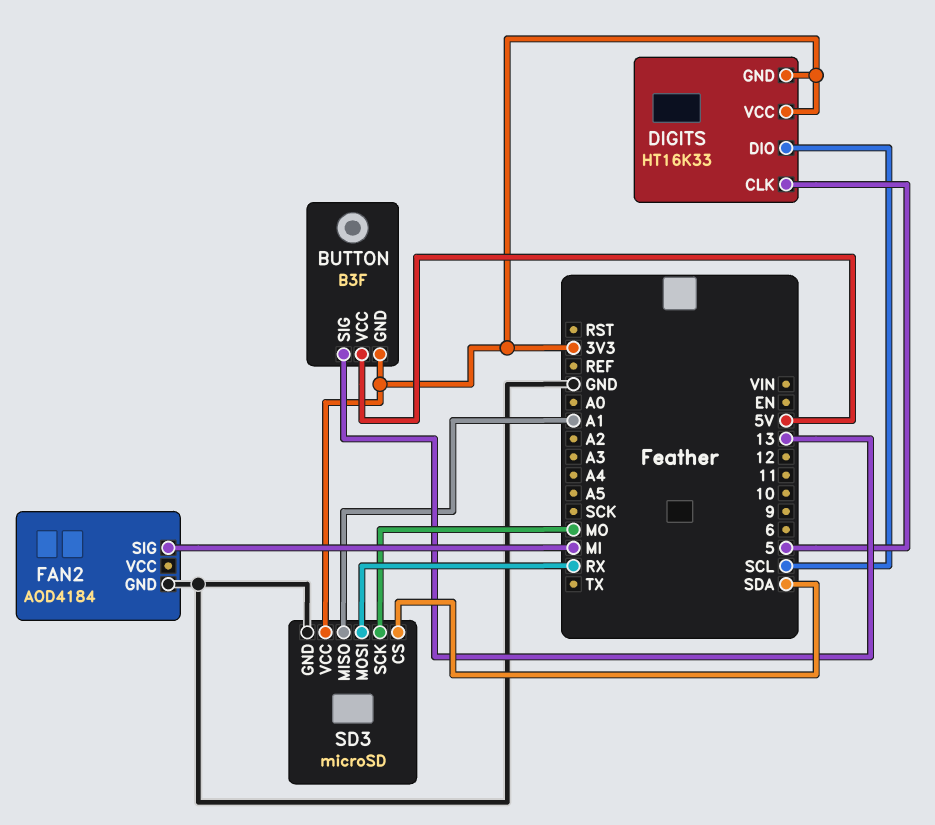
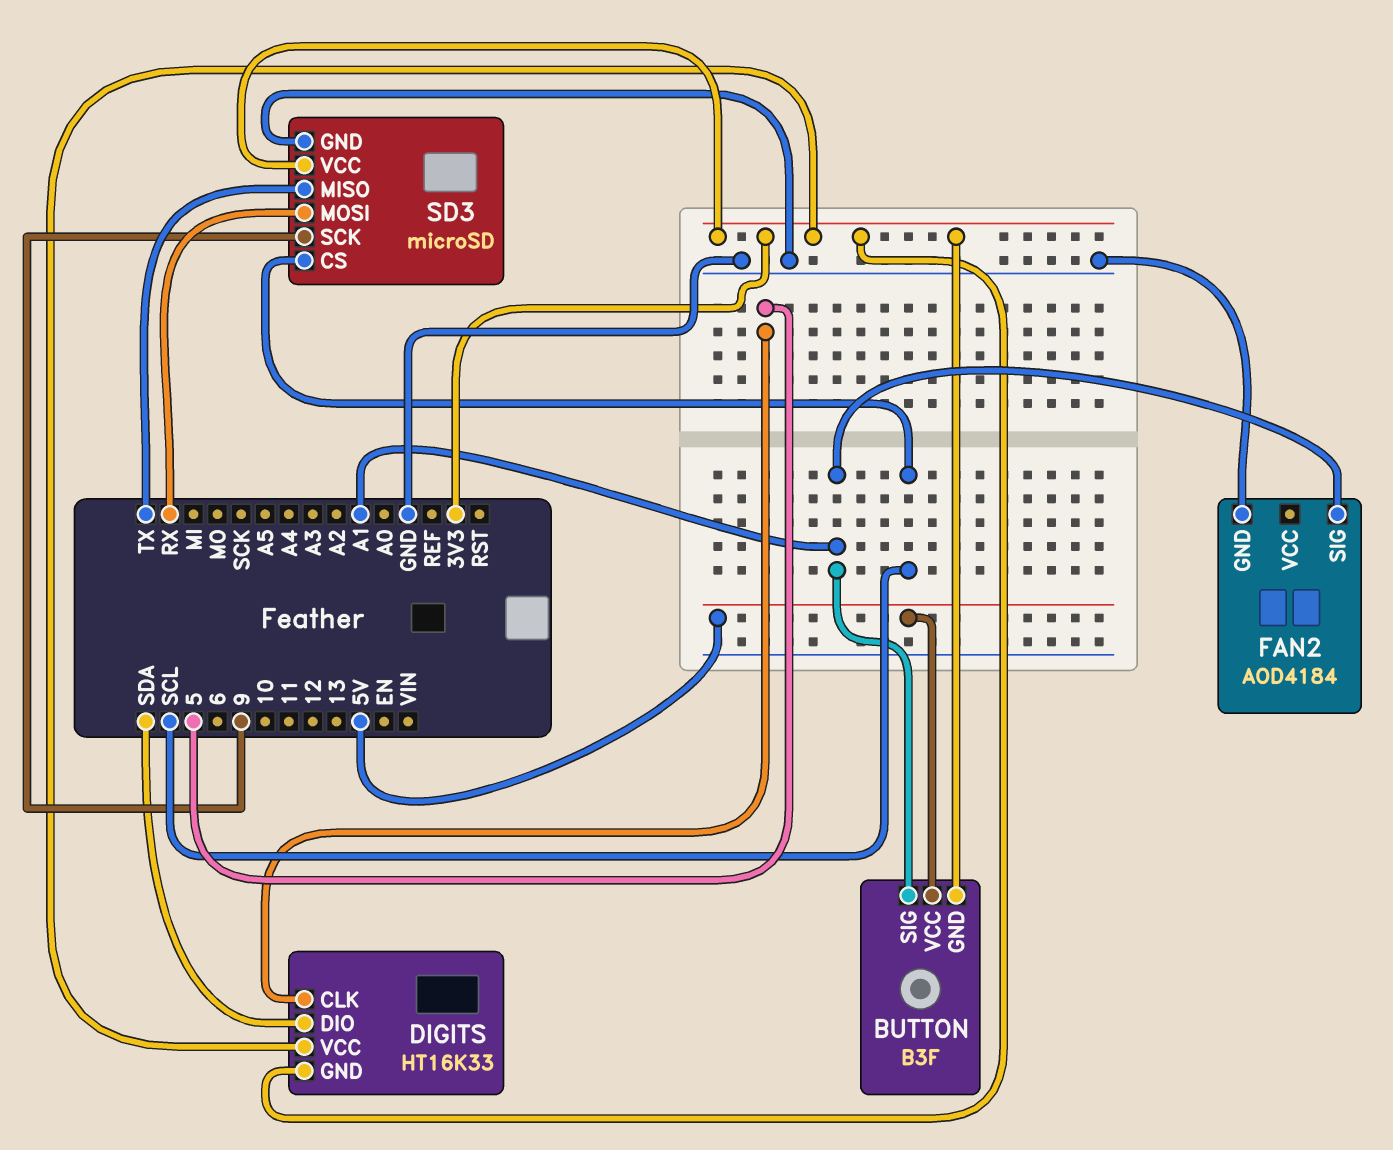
BUTTON pin SIG: 13 -> A1
DIGITS pin DIO: SCL -> SDA
FAN2 pin SIG: MI -> A1
SD3 pin CS: SDA -> SCL
SD3 pin MISO: A1 -> TX
SD3 pin SCK: MO -> 9

